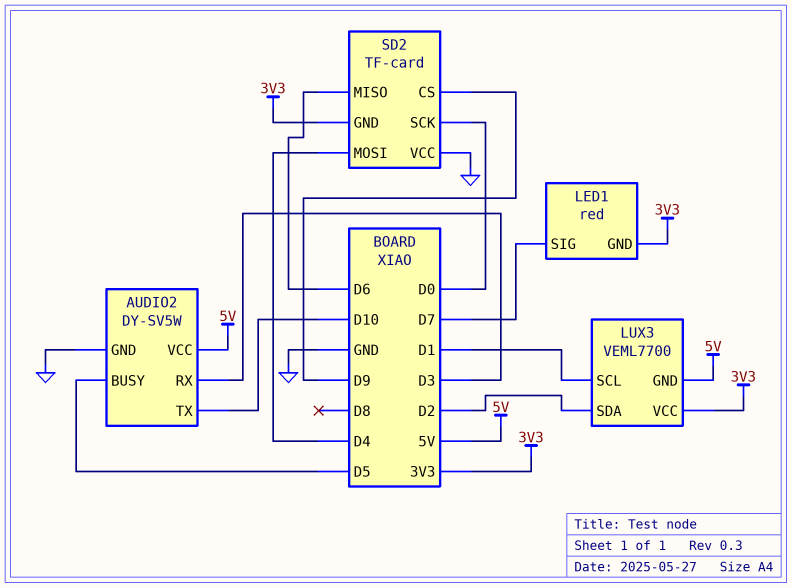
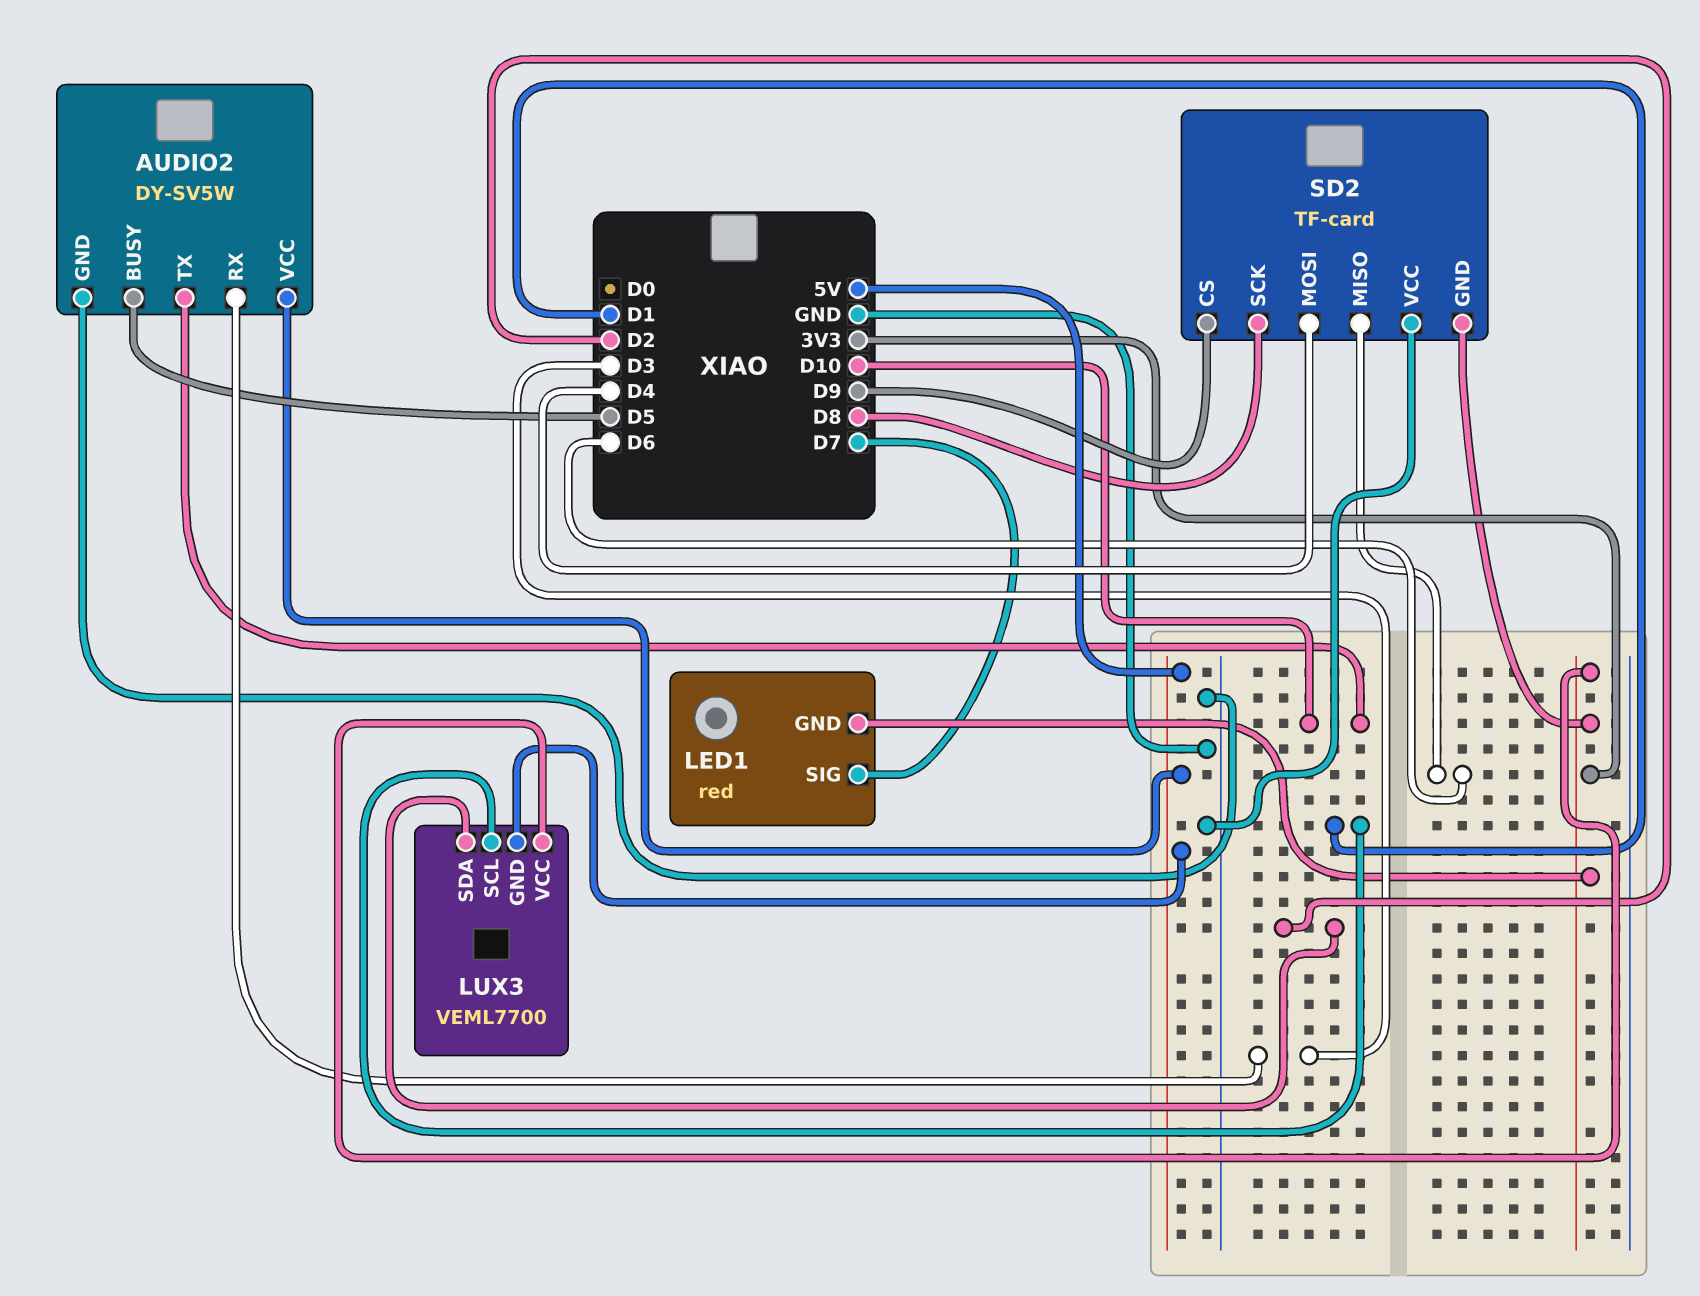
SD2 pin SCK: D0 -> D8

